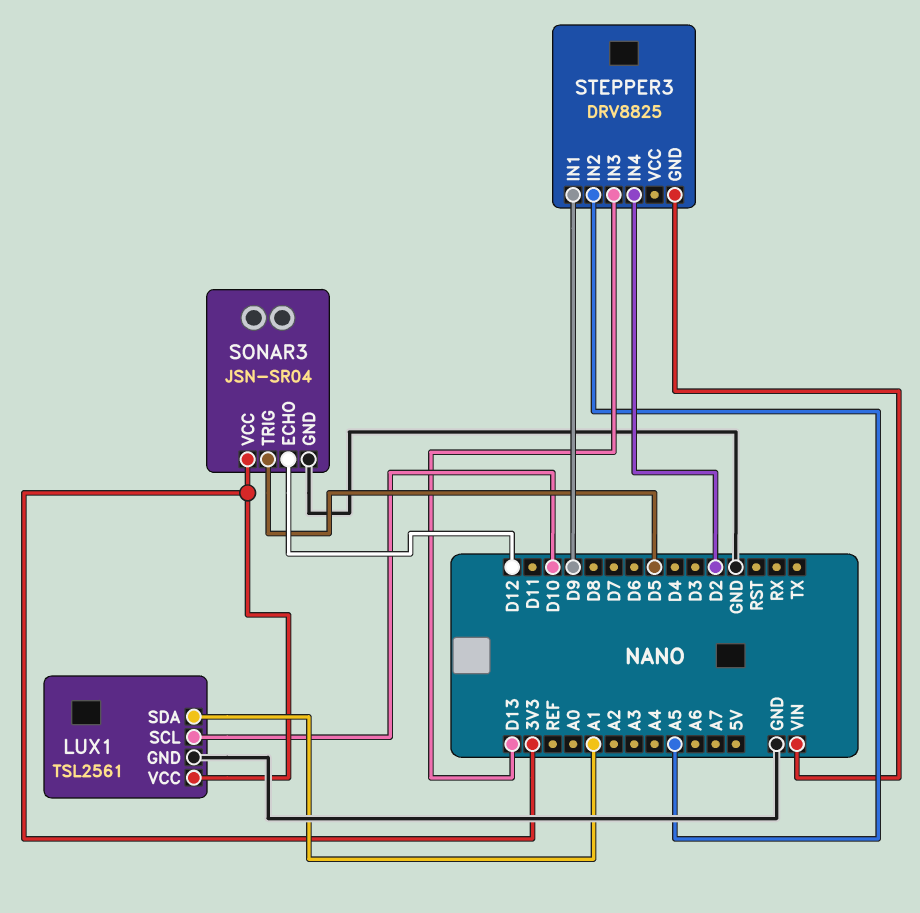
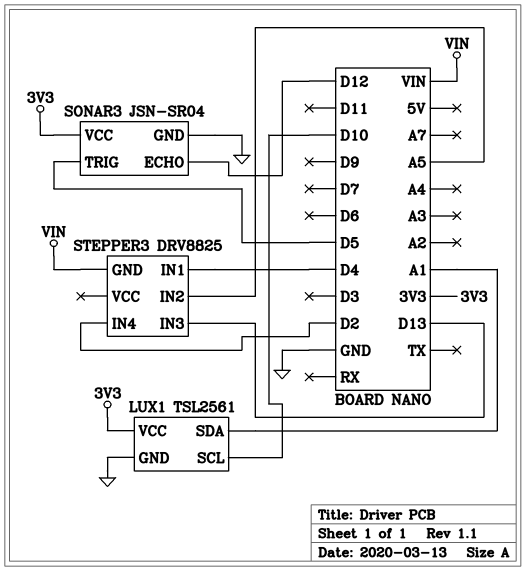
STEPPER3 pin IN1: D9 -> D4

